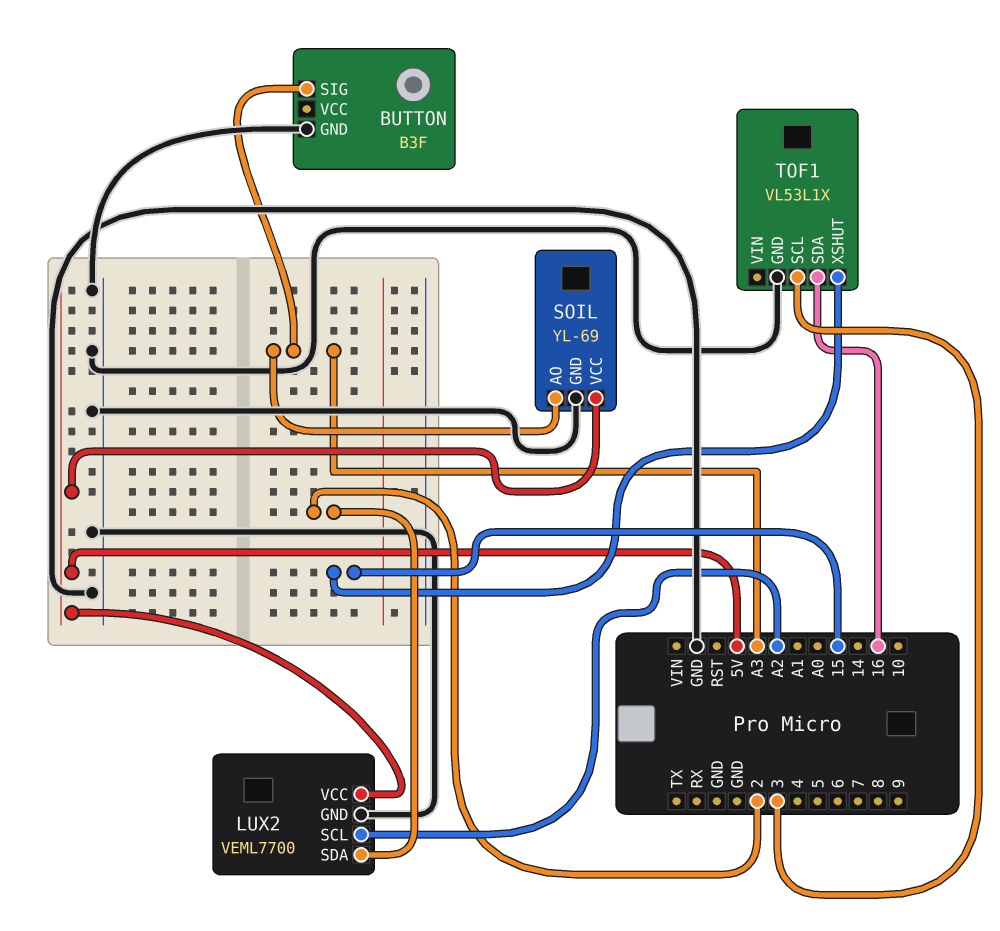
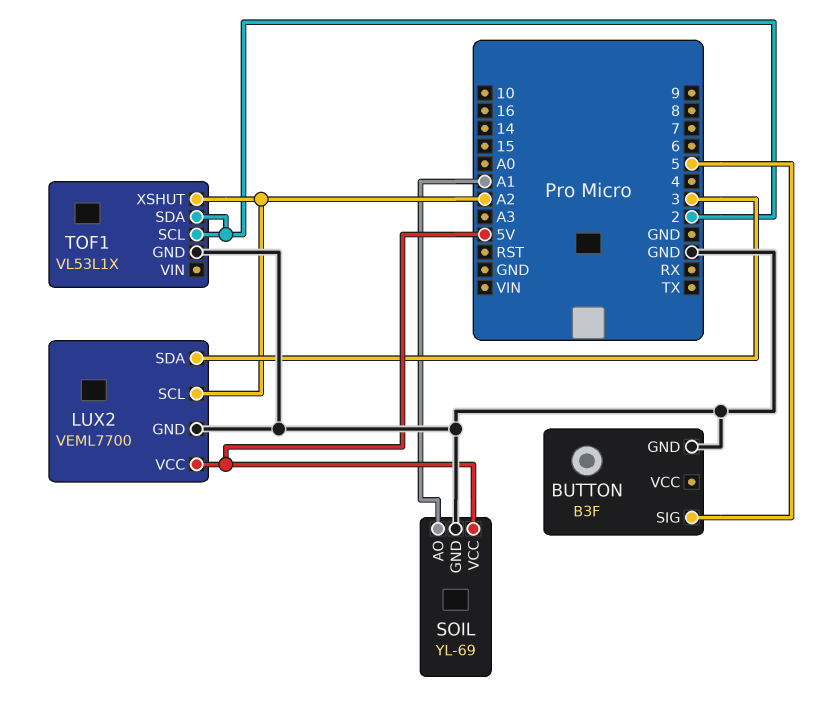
BUTTON pin SIG: A3 -> 5
LUX2 pin SDA: 2 -> 3
SOIL pin AO: A3 -> A1
TOF1 pin SCL: 3 -> 2
TOF1 pin SDA: 16 -> 2
TOF1 pin XSHUT: 15 -> A2

